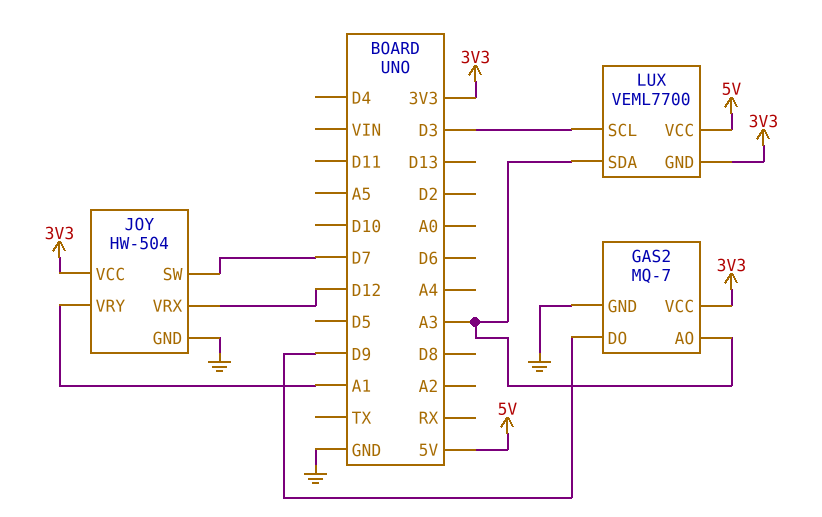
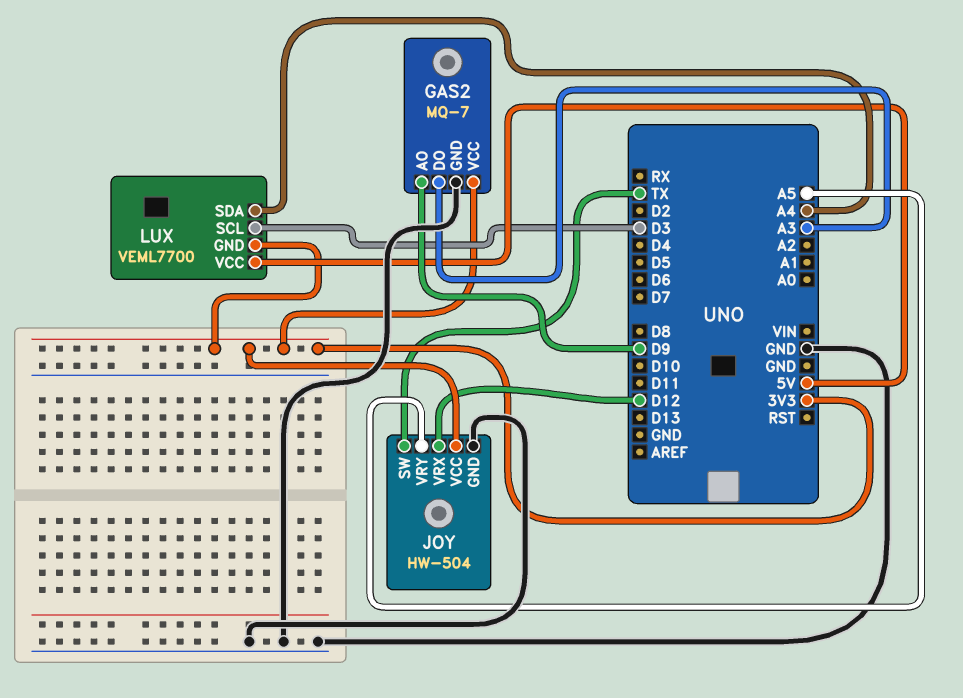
GAS2 pin AO: A3 -> D9
GAS2 pin DO: D9 -> A3
JOY pin SW: D7 -> TX
JOY pin VRY: A1 -> A5
LUX pin SDA: A3 -> A4

